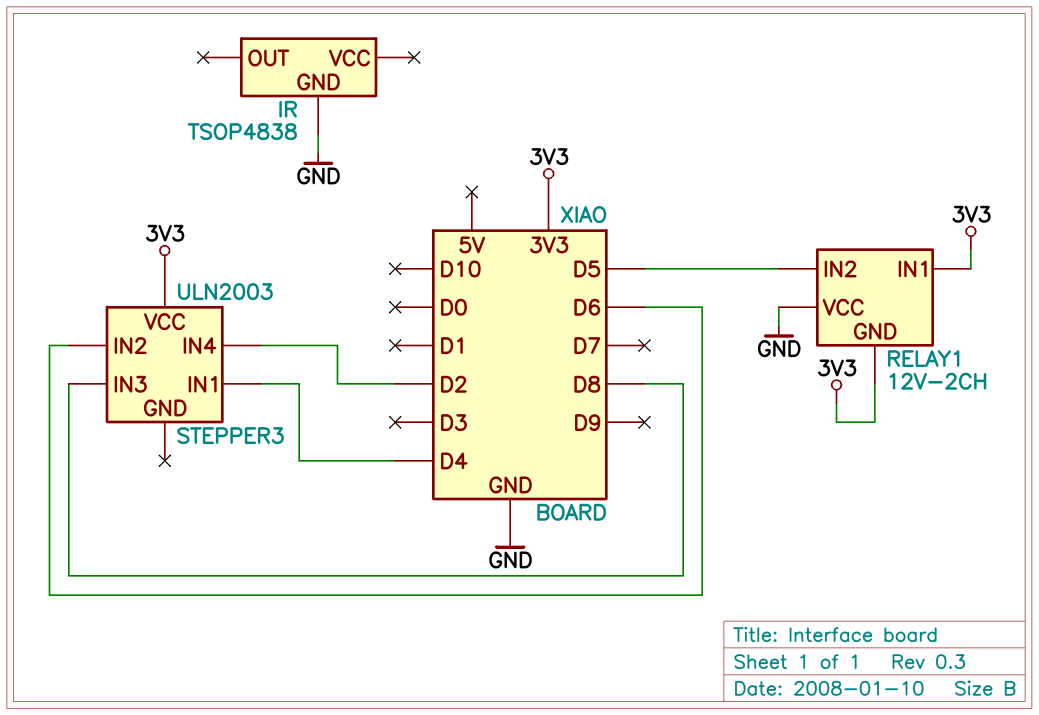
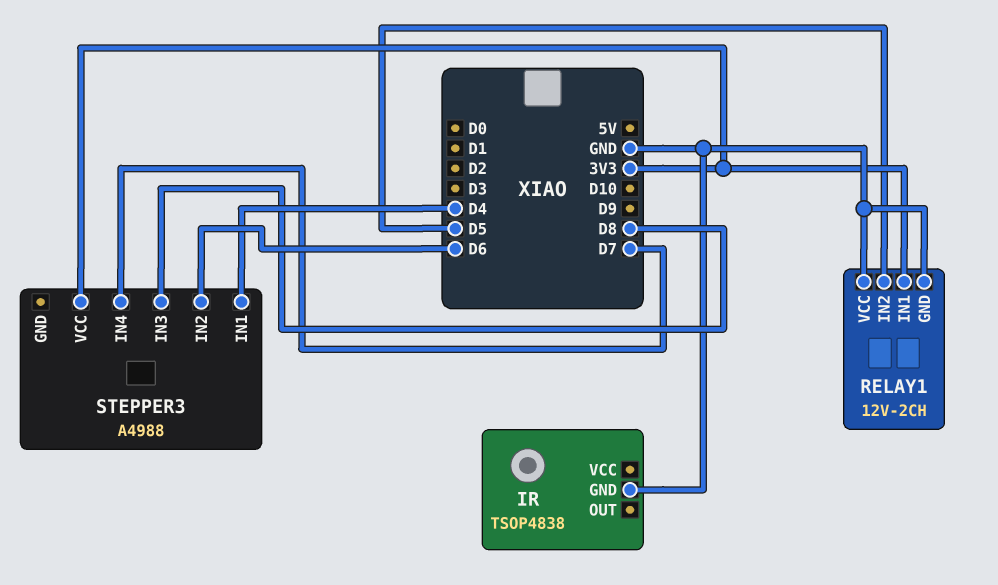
RELAY1 pin GND: 3V3 -> GND
STEPPER3: ULN2003 -> A4988
STEPPER3 pin IN4: D2 -> D7

